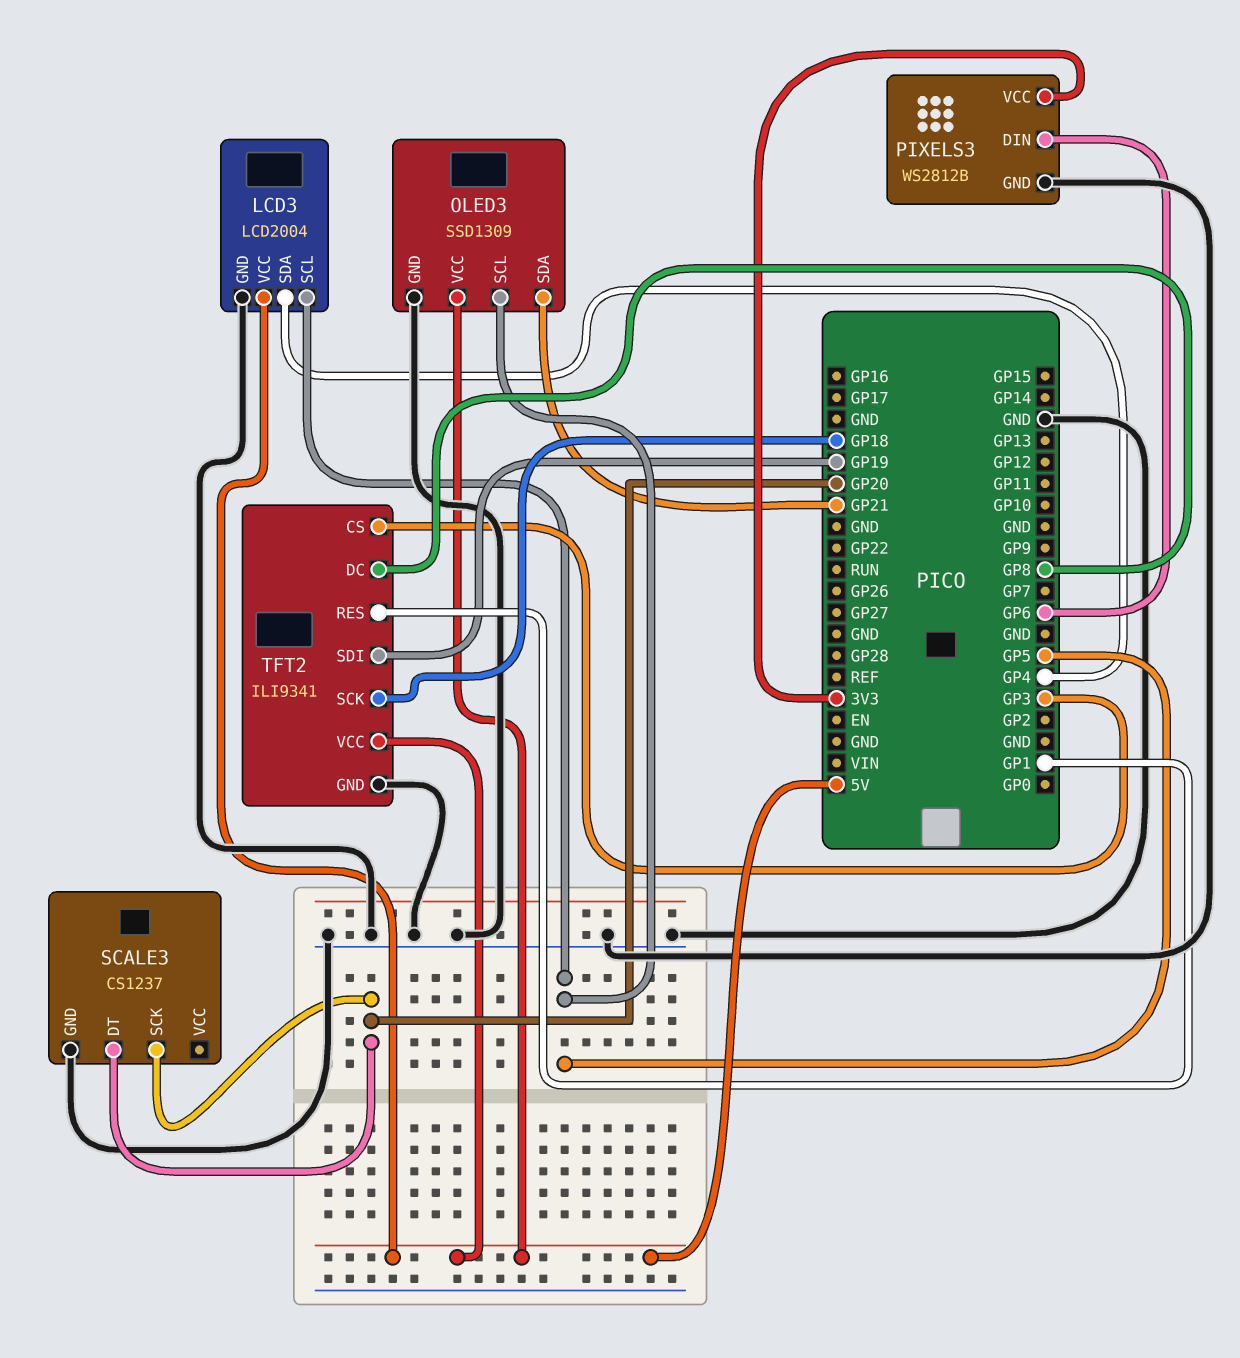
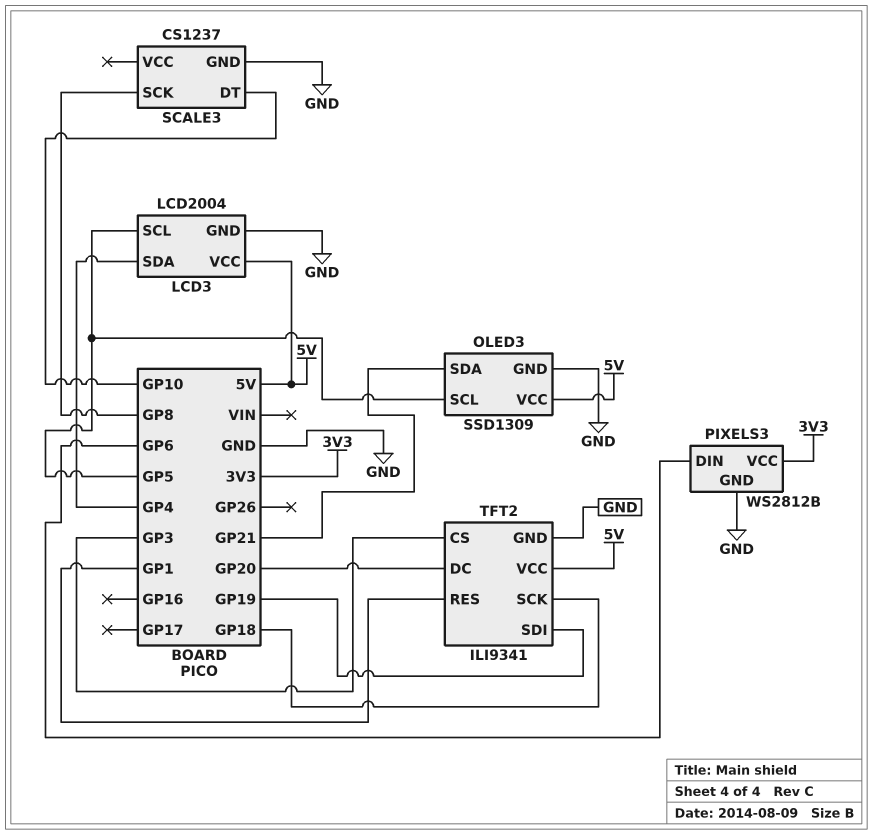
SCALE3 pin DT: GP20 -> GP10
SCALE3 pin SCK: GP20 -> GP8
TFT2 pin DC: GP8 -> GP20

